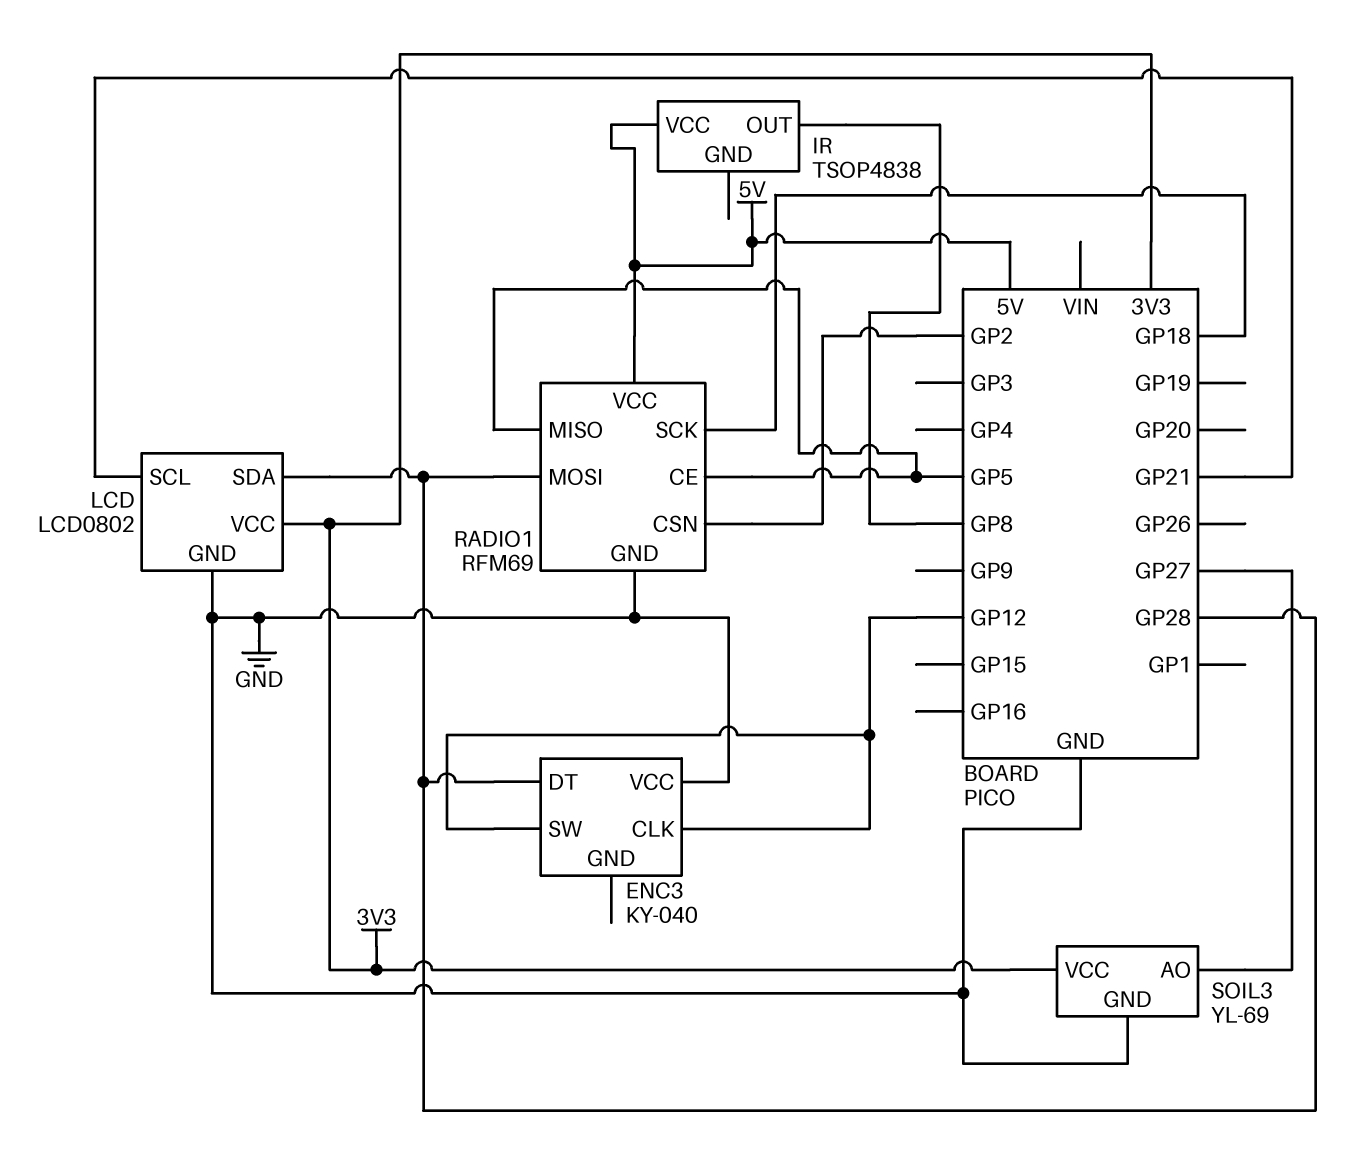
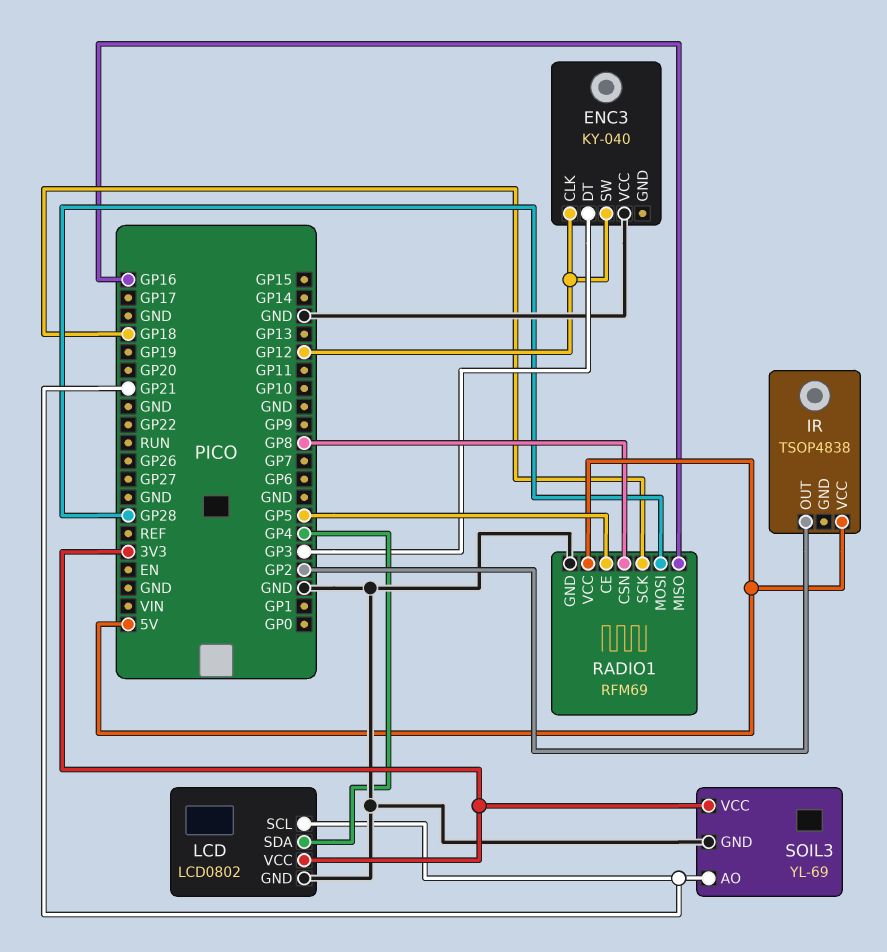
ENC3 pin DT: GP28 -> GP3
IR pin OUT: GP8 -> GP2
LCD pin SDA: GP28 -> GP4
RADIO1 pin CSN: GP2 -> GP8
RADIO1 pin MISO: GP5 -> GP16
SOIL3 pin AO: GP27 -> GP21

